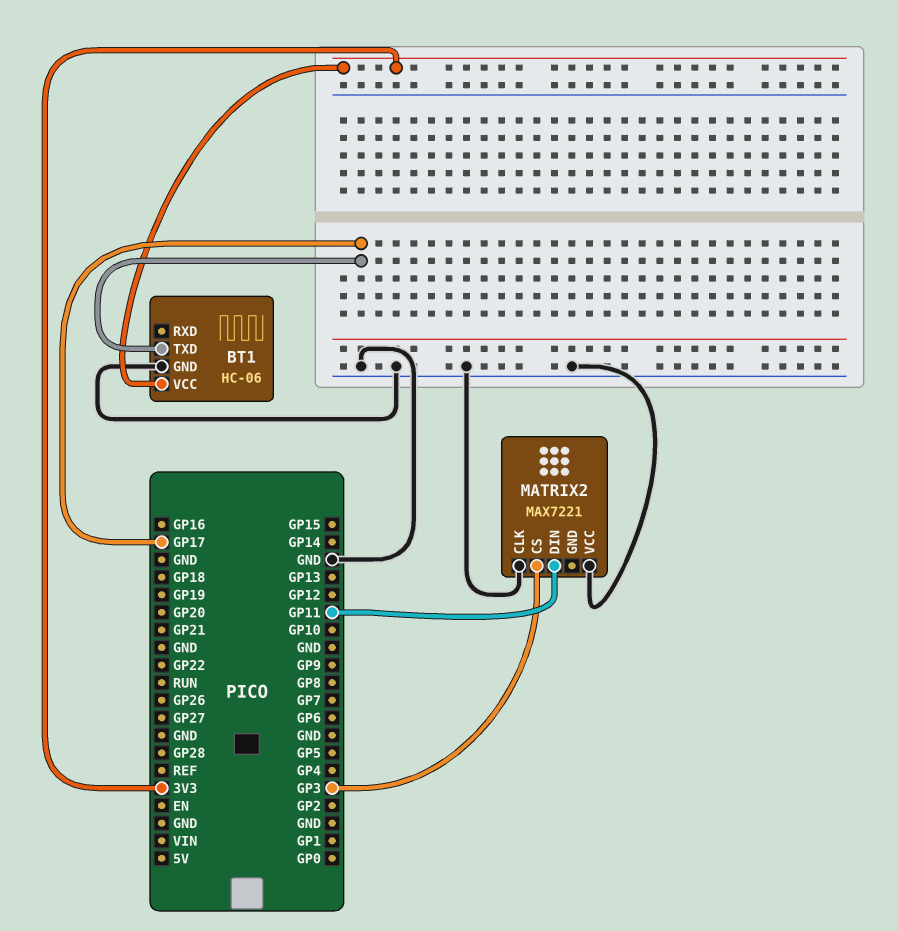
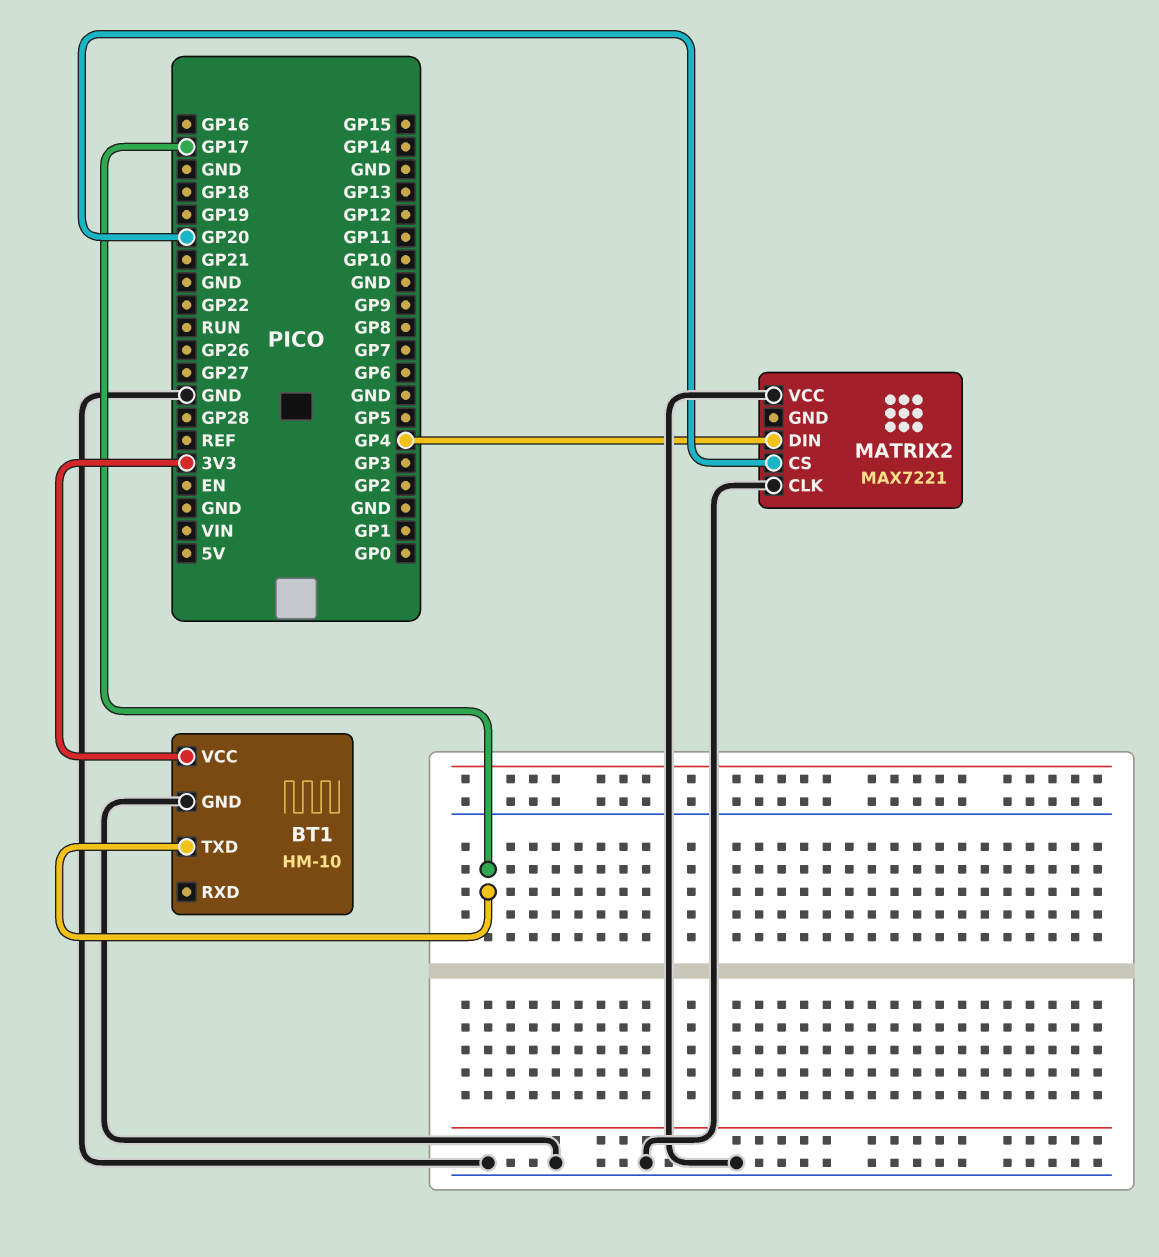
BT1: HC-06 -> HM-10
MATRIX2 pin CS: GP3 -> GP20
MATRIX2 pin DIN: GP11 -> GP4

